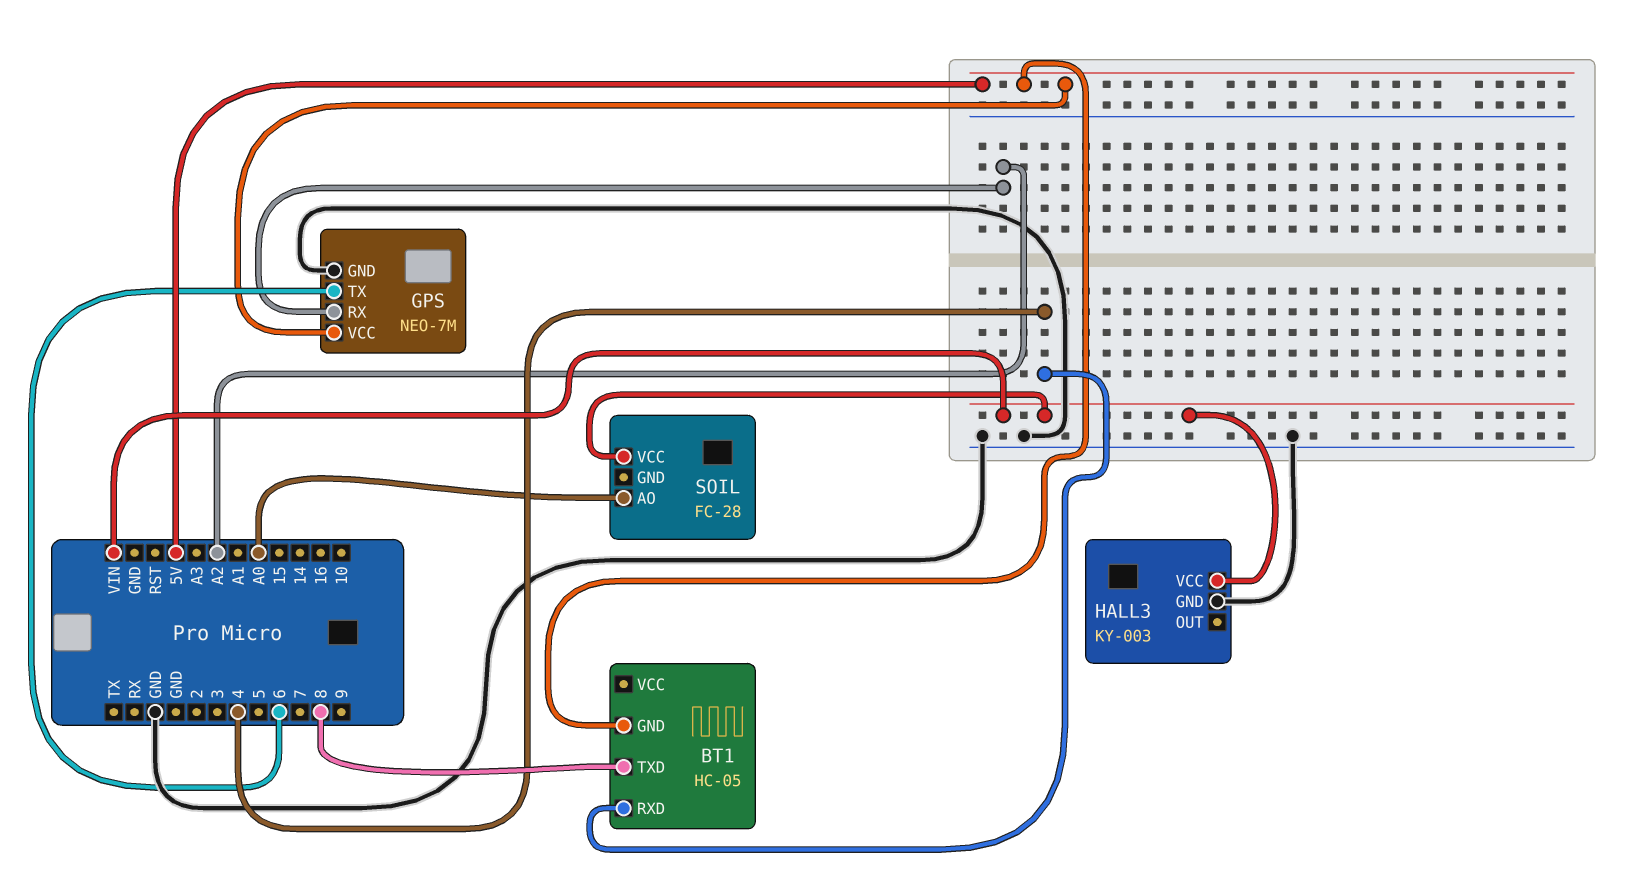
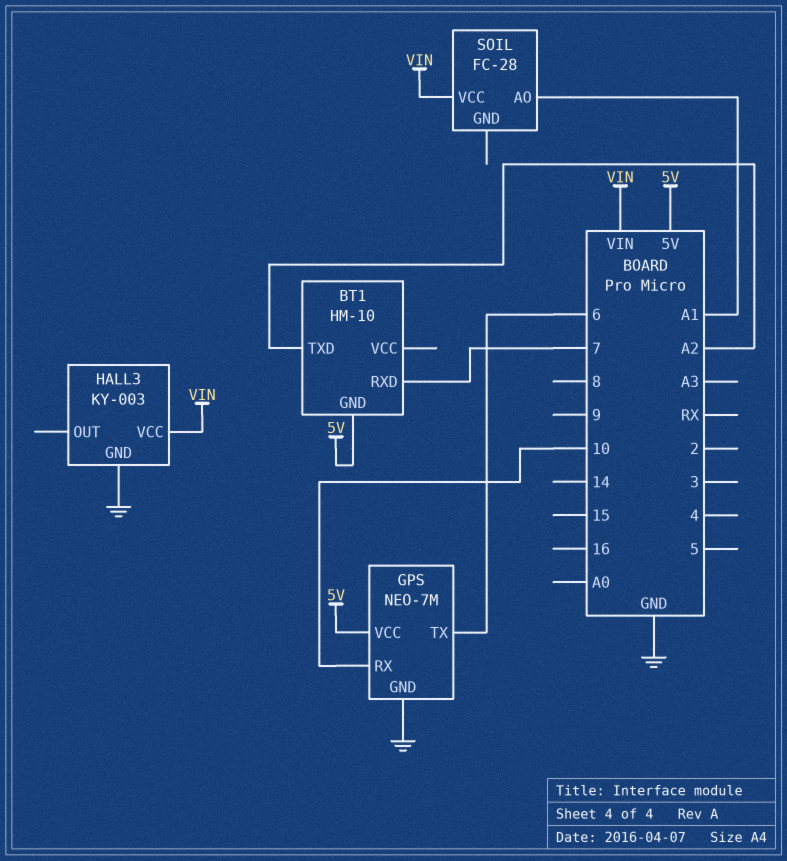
BT1: HC-05 -> HM-10
BT1 pin RXD: 4 -> 7
BT1 pin TXD: 8 -> A2
GPS pin RX: A2 -> 10
SOIL pin AO: A0 -> A1

